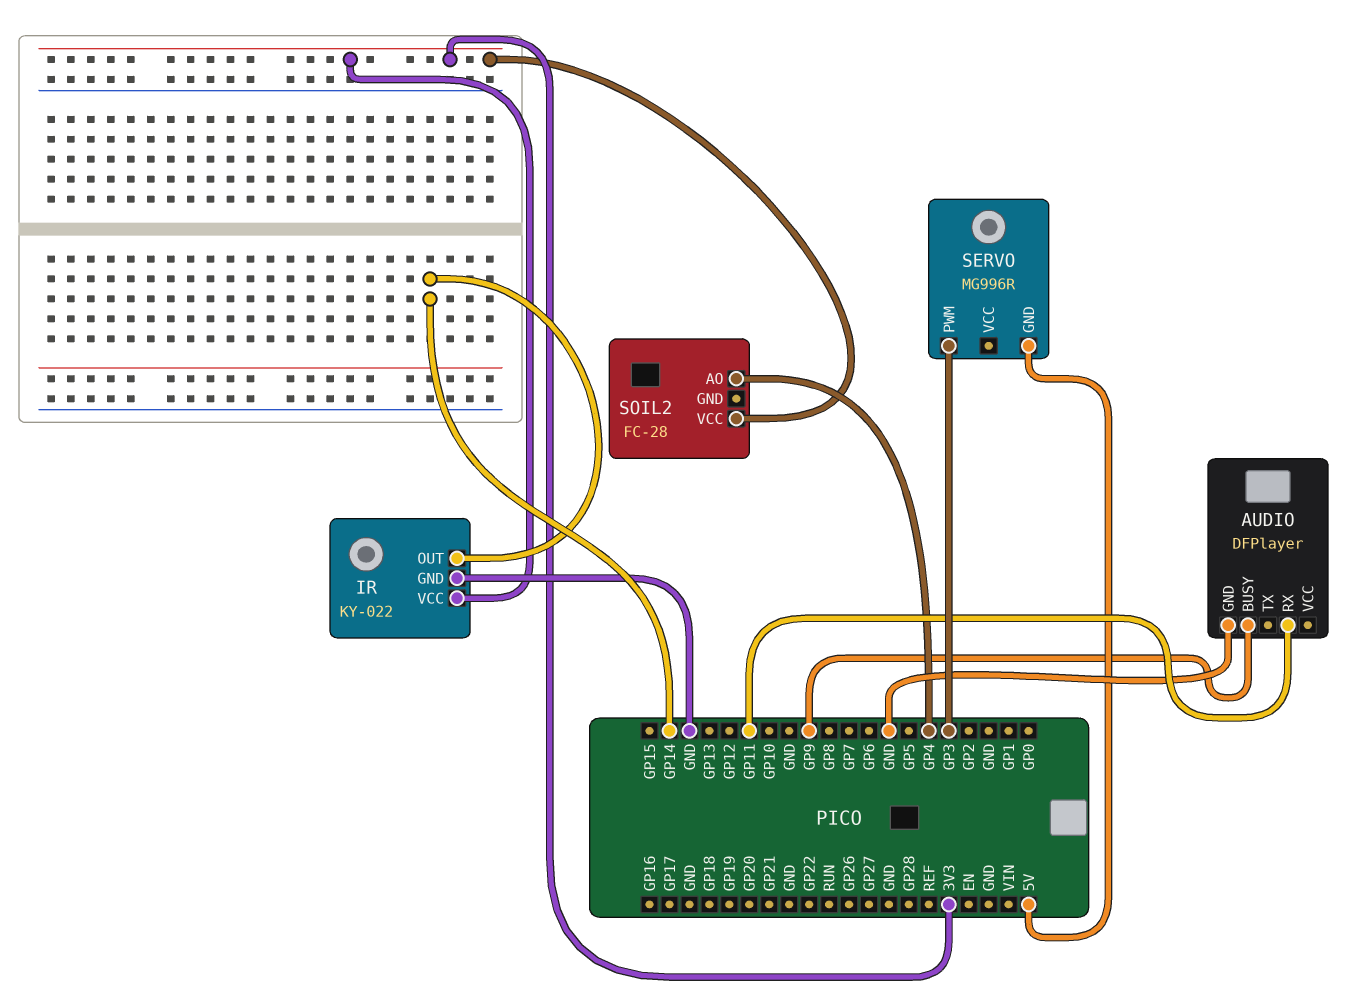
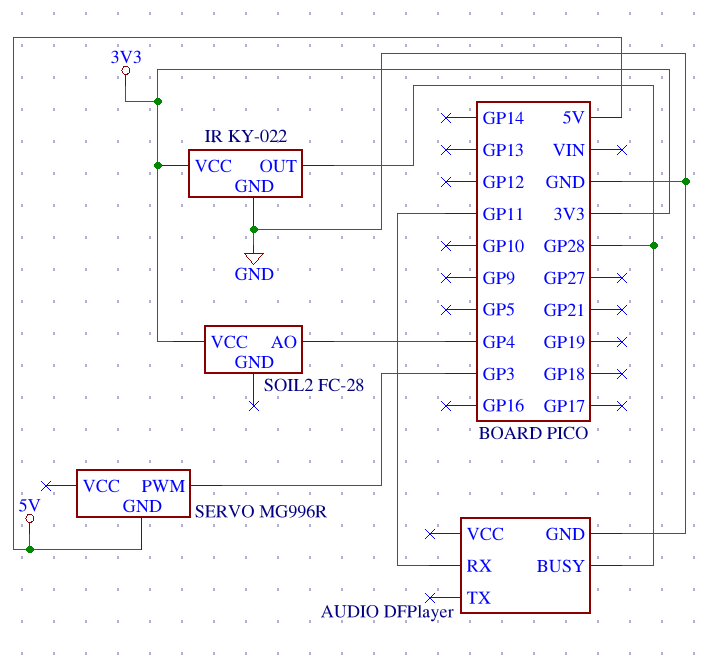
AUDIO pin BUSY: GP9 -> GP28
IR pin OUT: GP14 -> GP28

